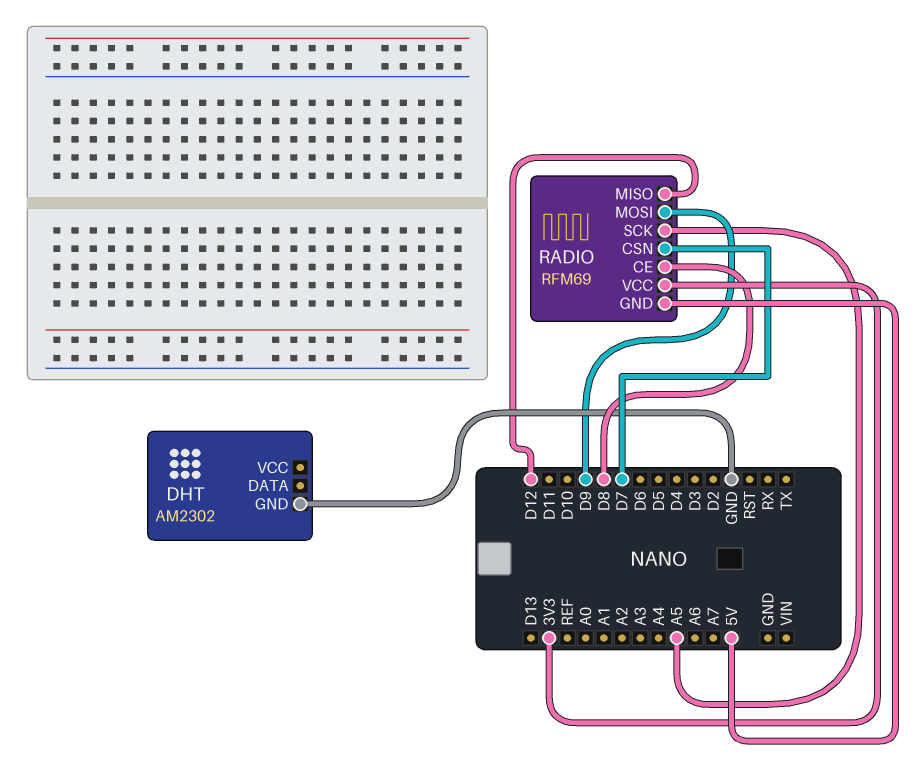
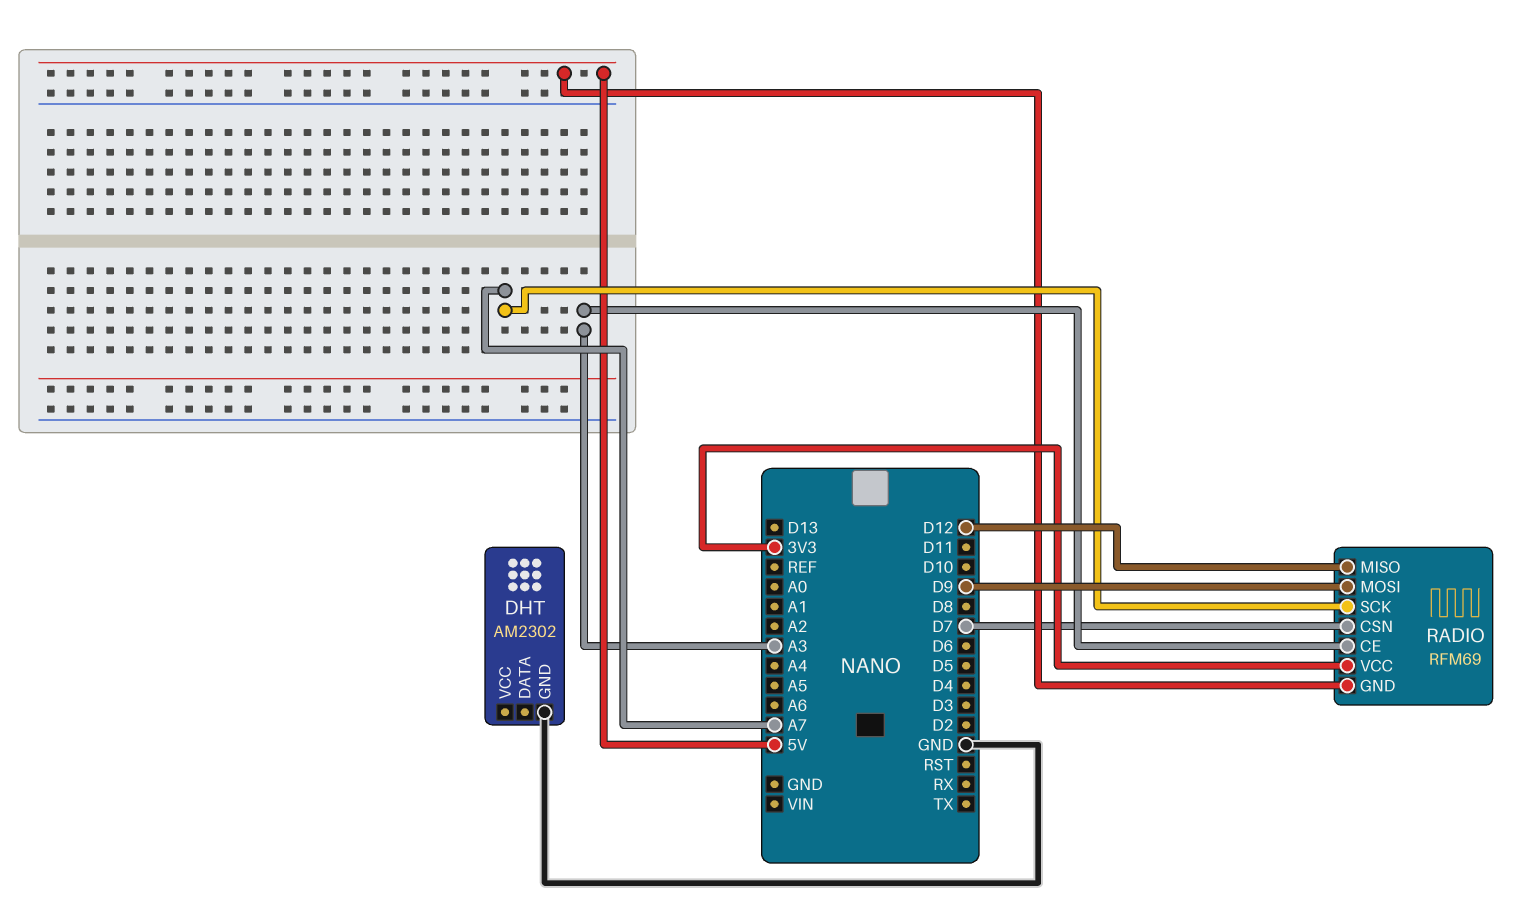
RADIO pin CE: D8 -> A3
RADIO pin SCK: A5 -> A7

